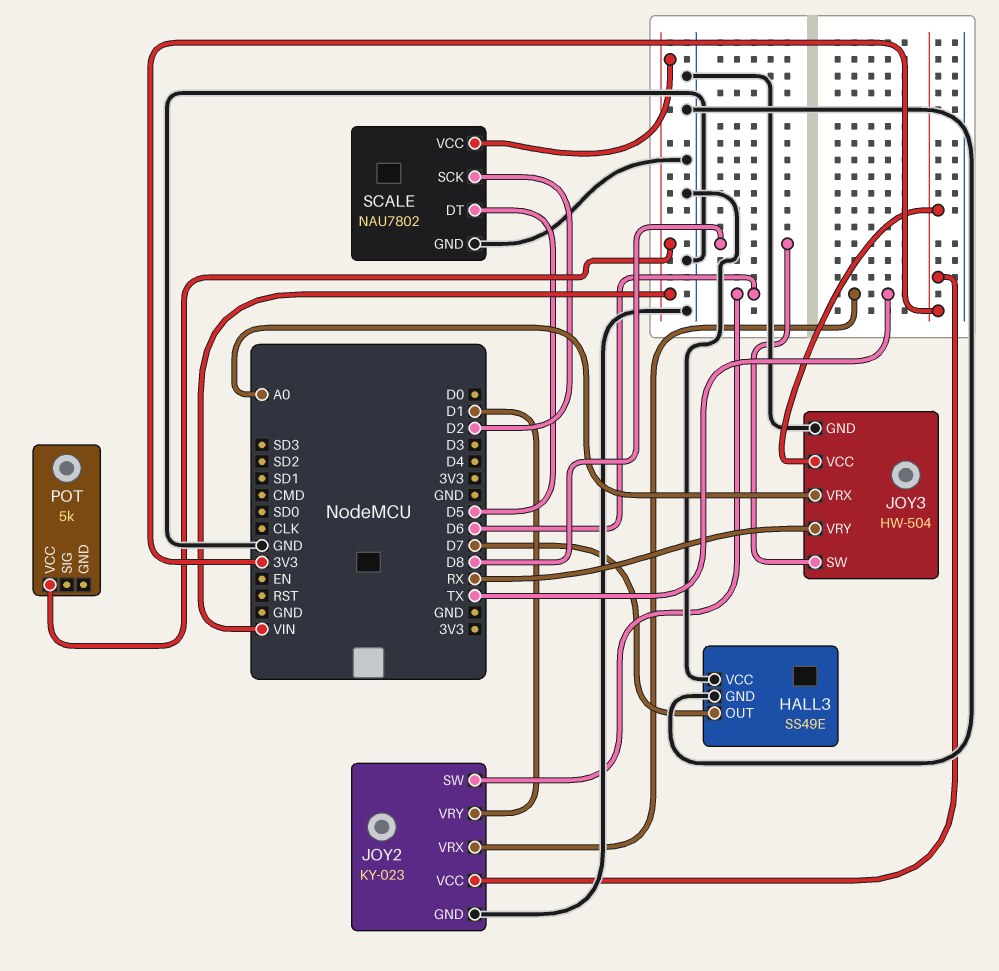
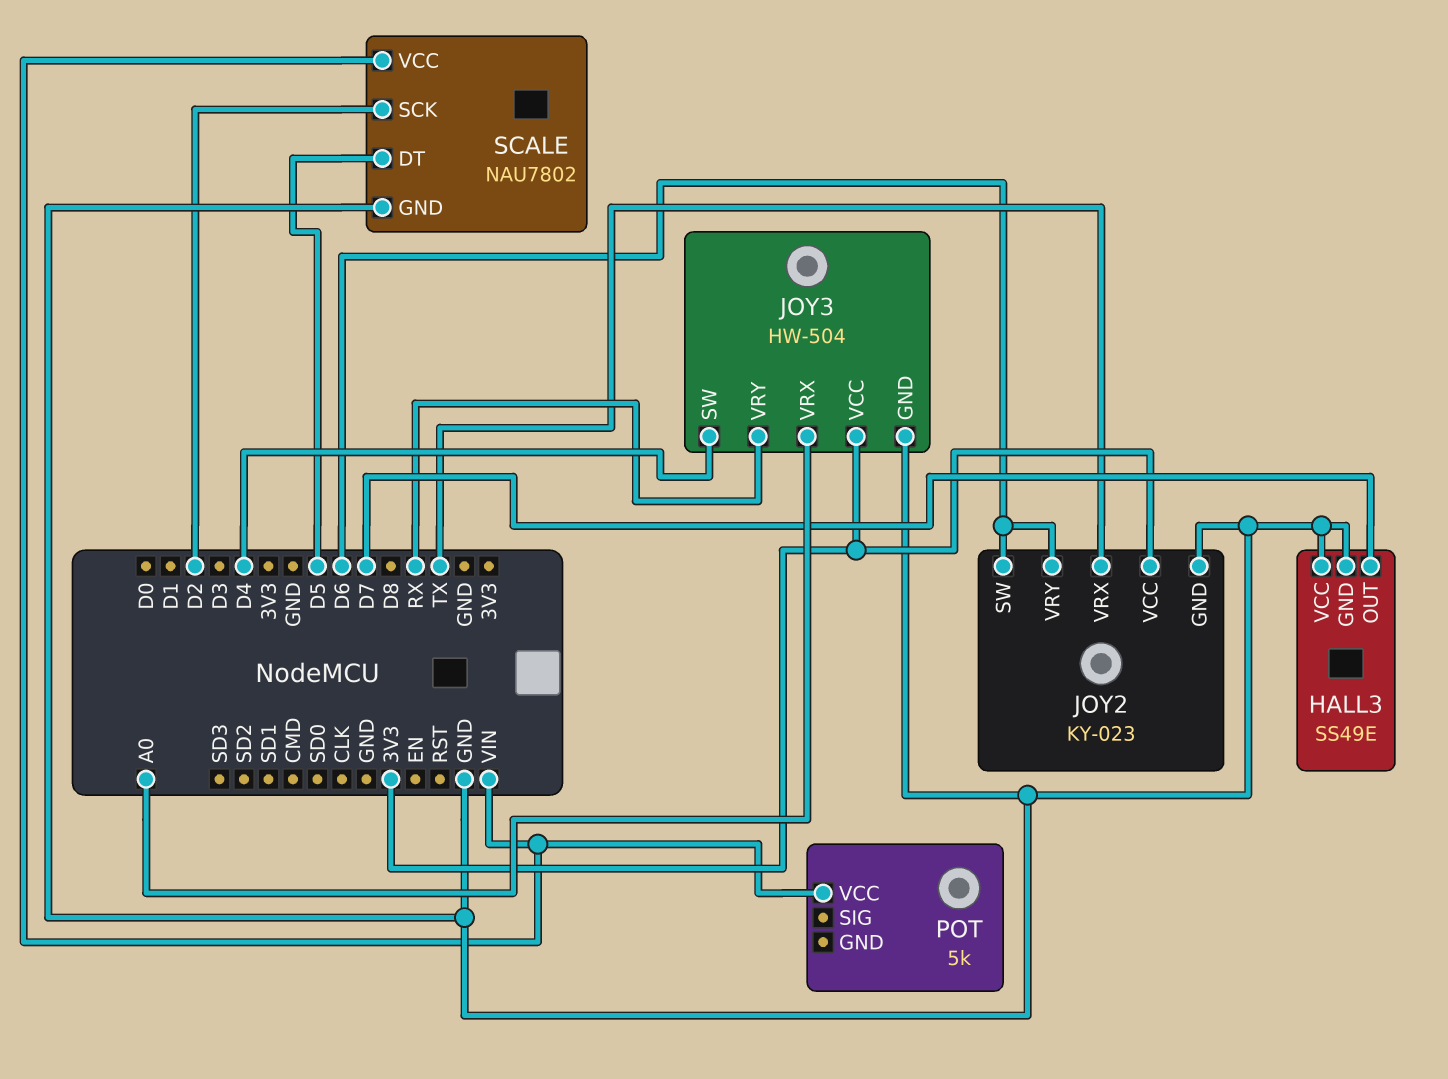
JOY2 pin VRY: D1 -> D6
JOY3 pin SW: D8 -> D4

